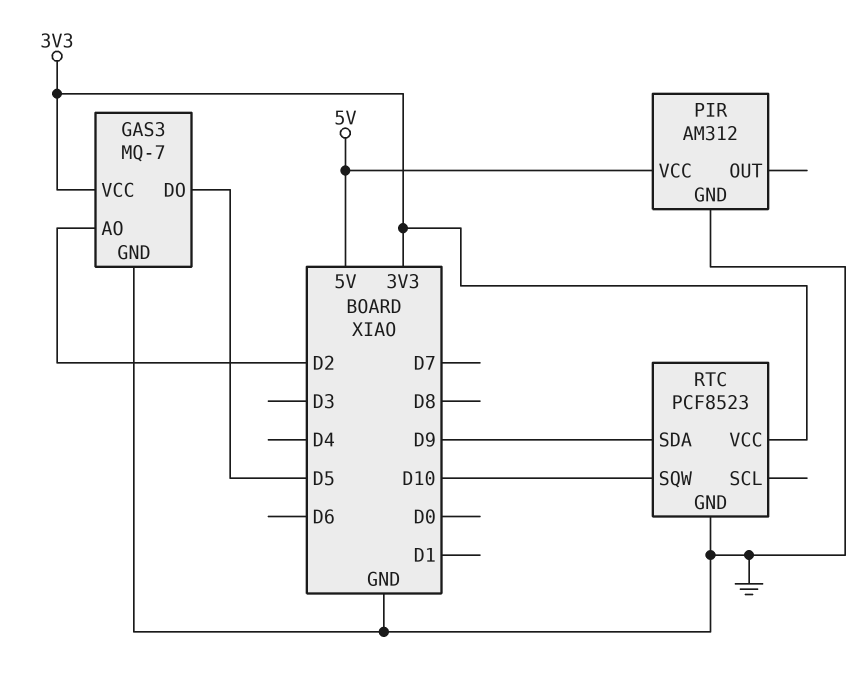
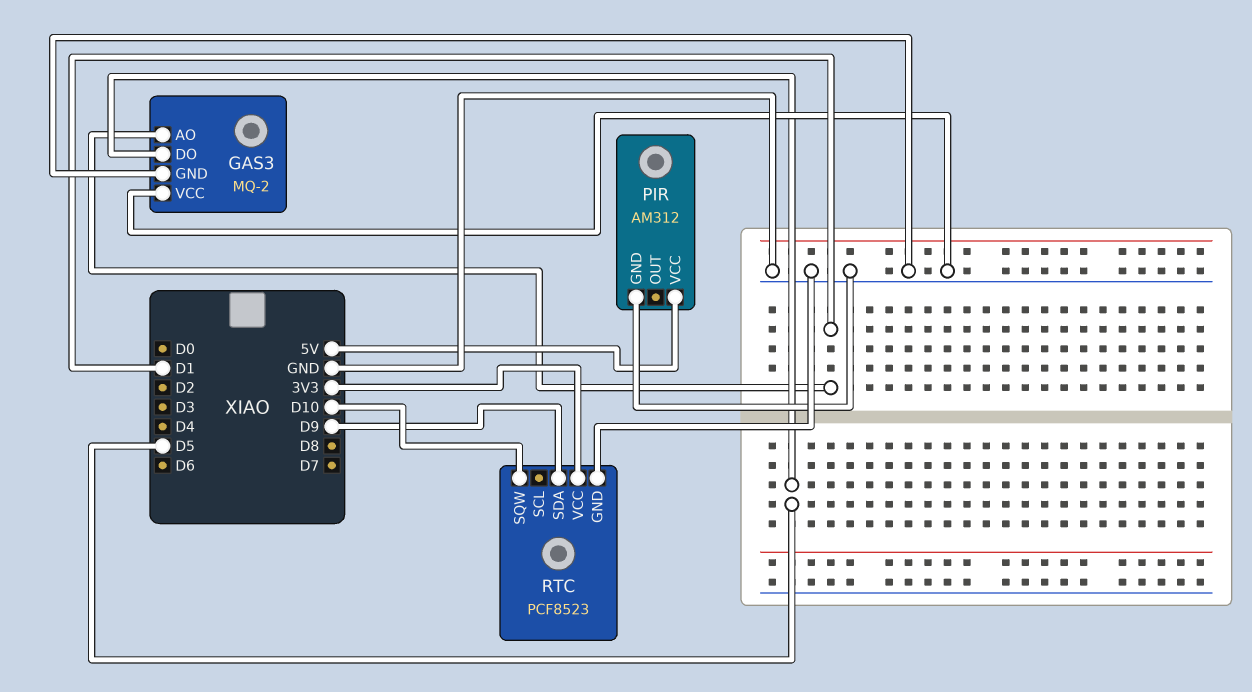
GAS3: MQ-7 -> MQ-2
GAS3 pin AO: D2 -> D1
GAS3 pin VCC: 3V3 -> GND

